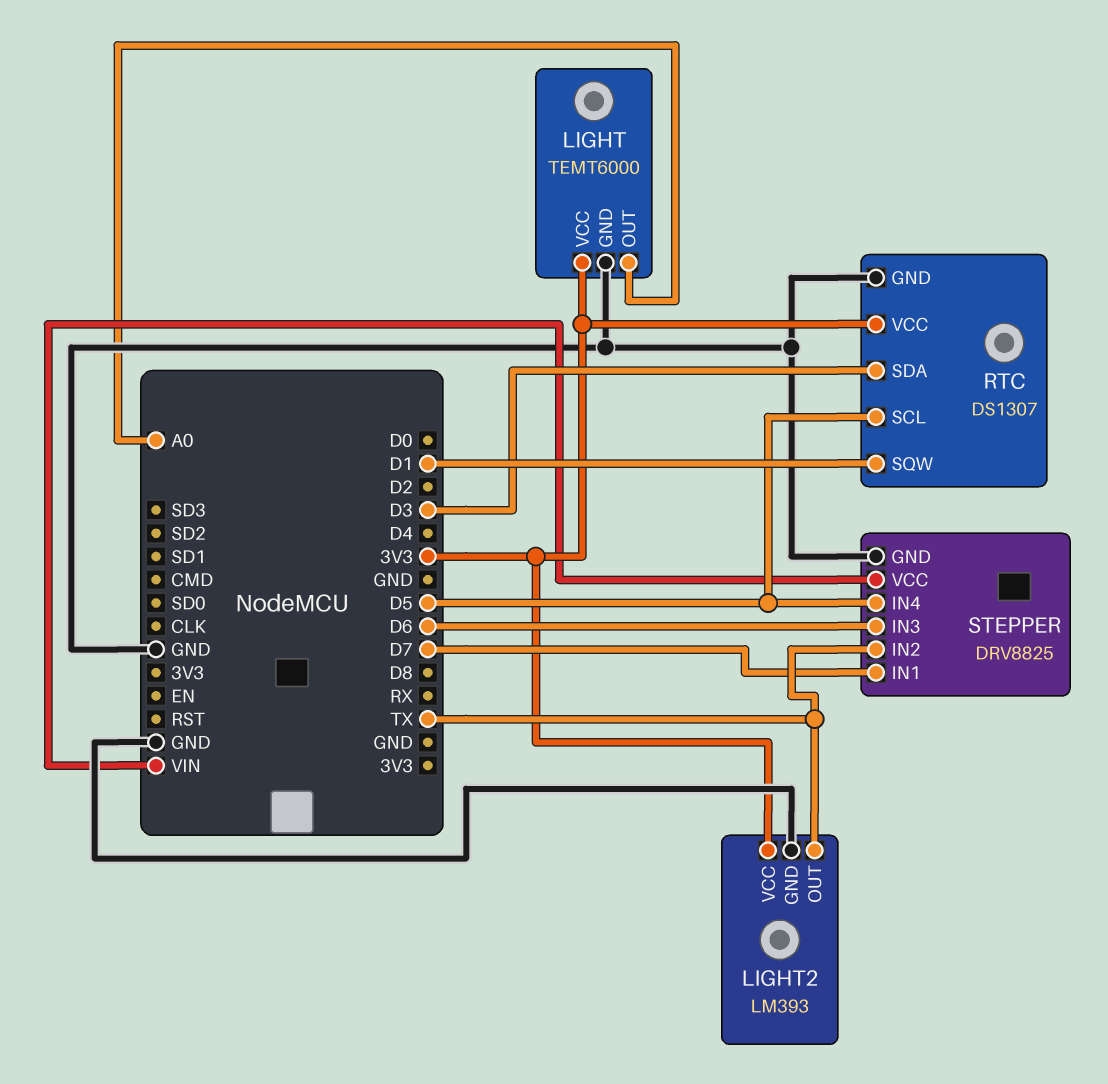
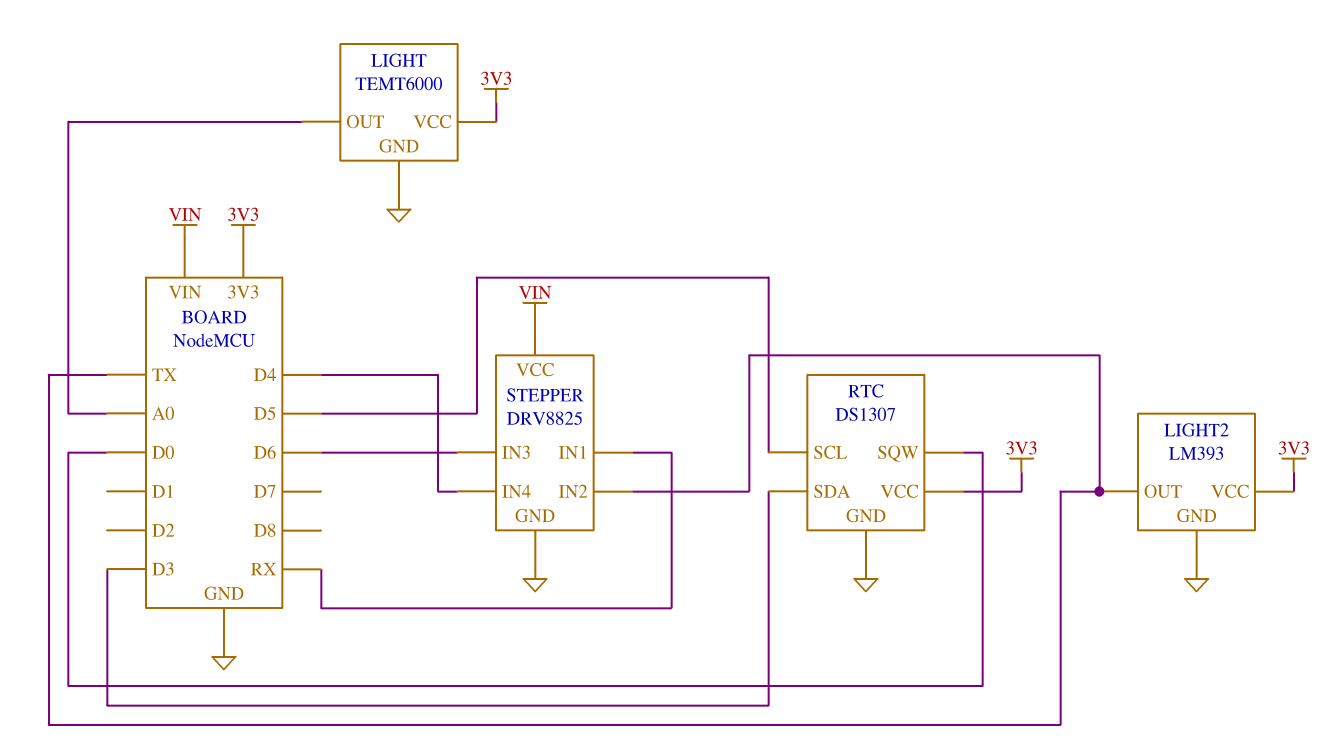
RTC pin SQW: D1 -> D0
STEPPER pin IN1: D7 -> RX
STEPPER pin IN4: D5 -> D4

